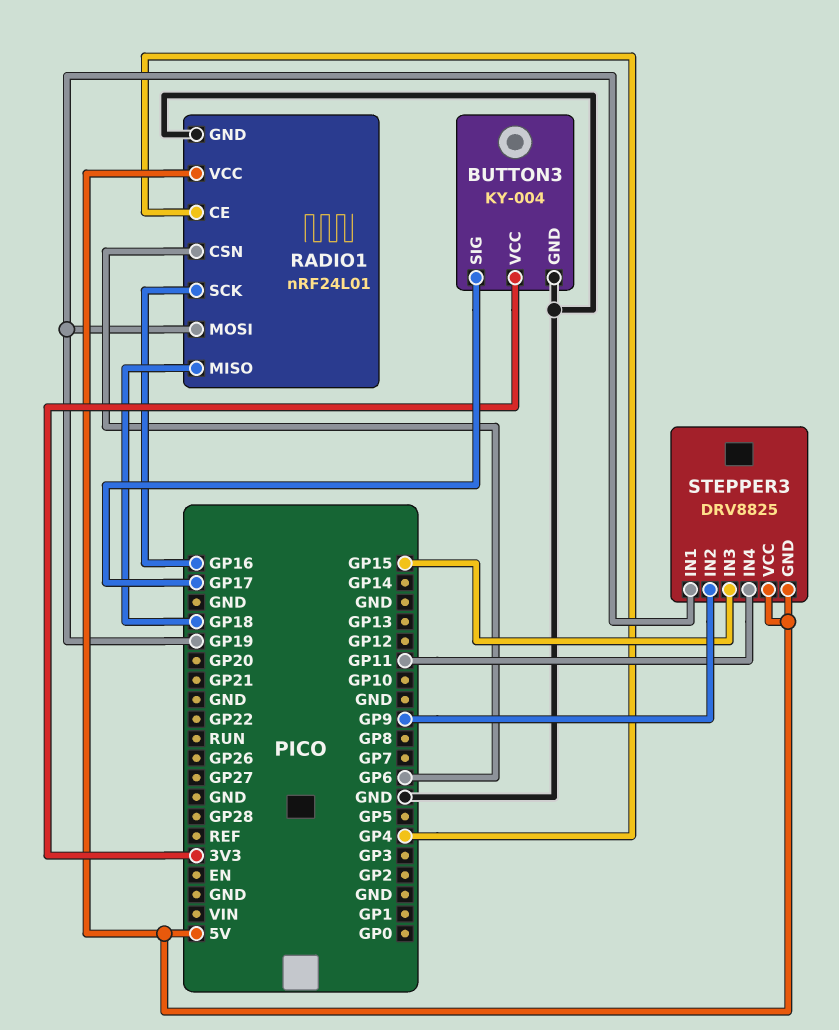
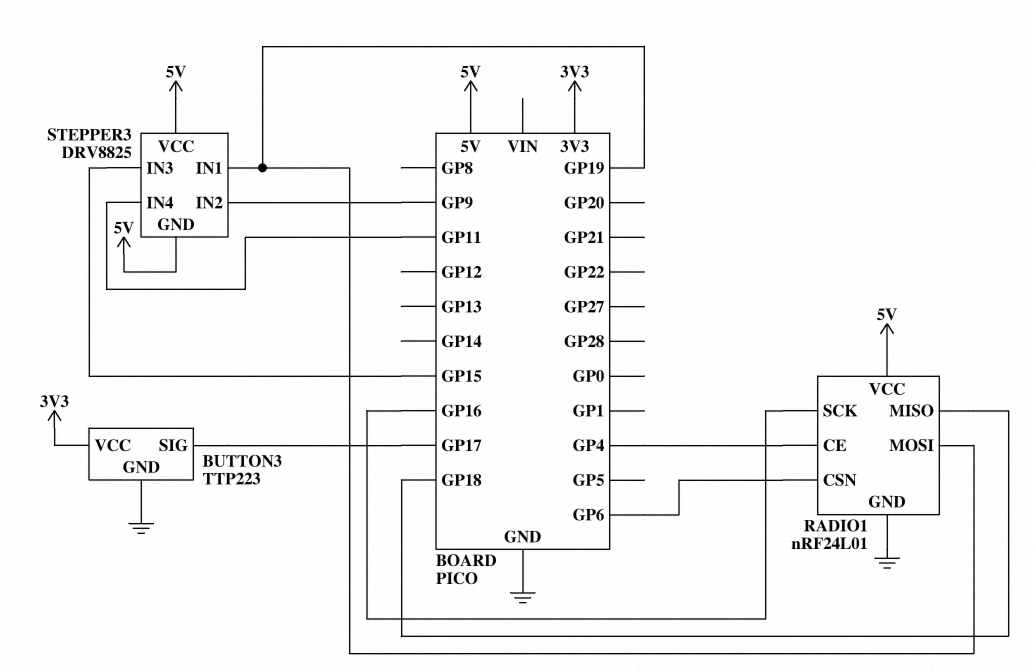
BUTTON3: KY-004 -> TTP223

